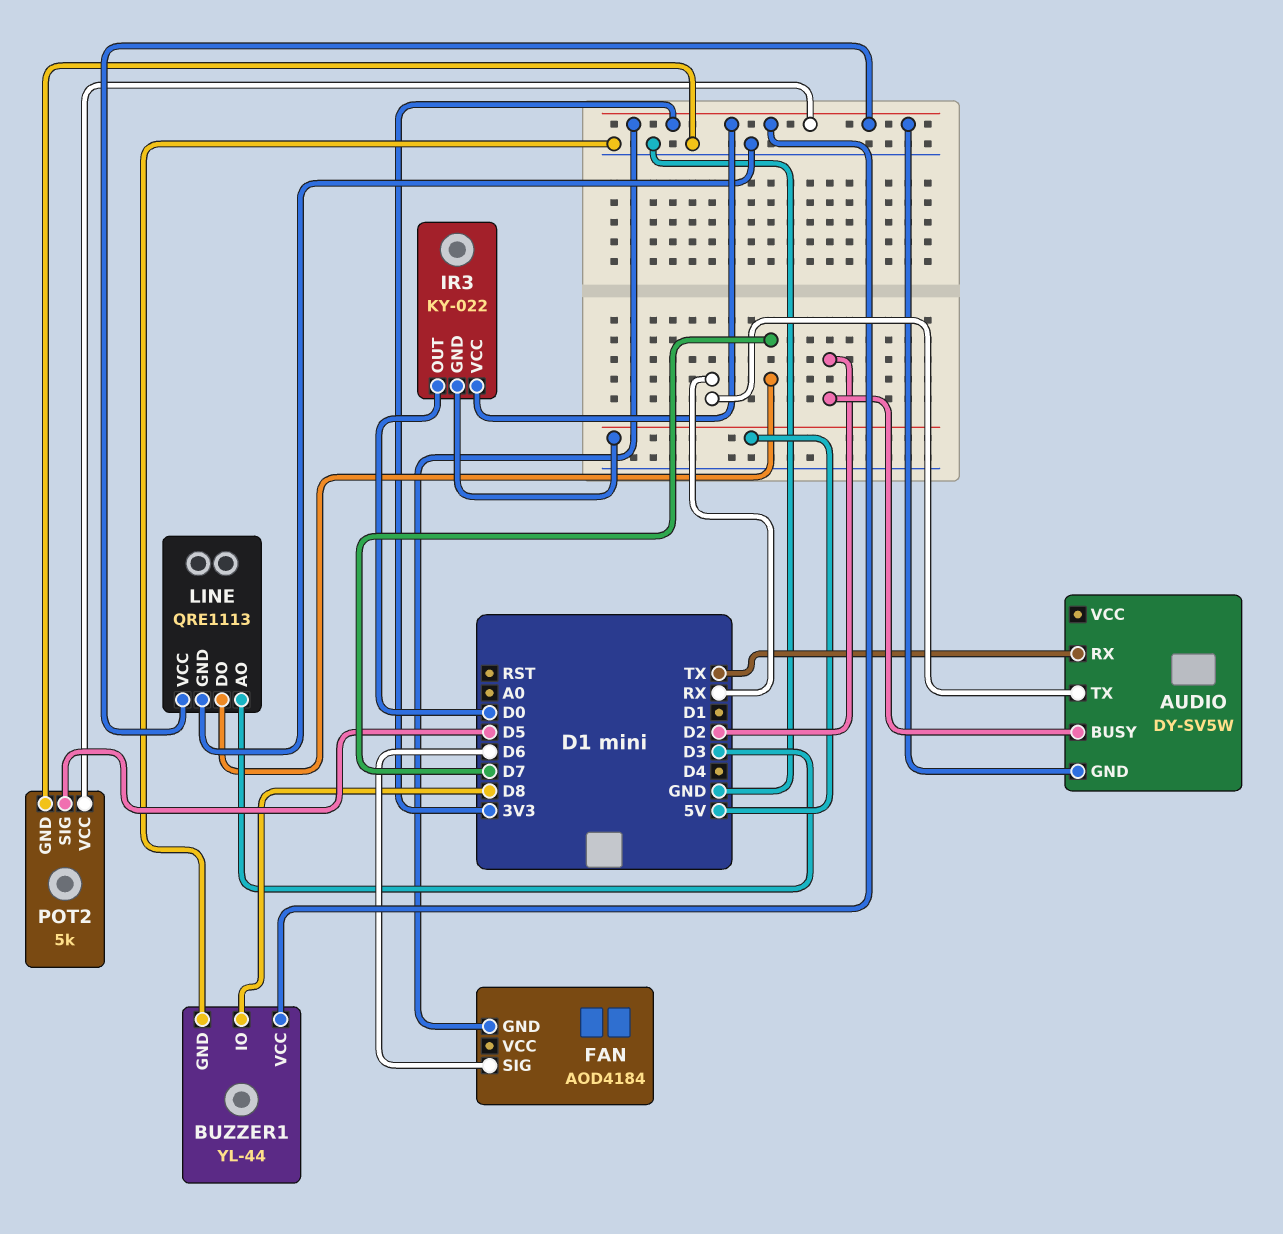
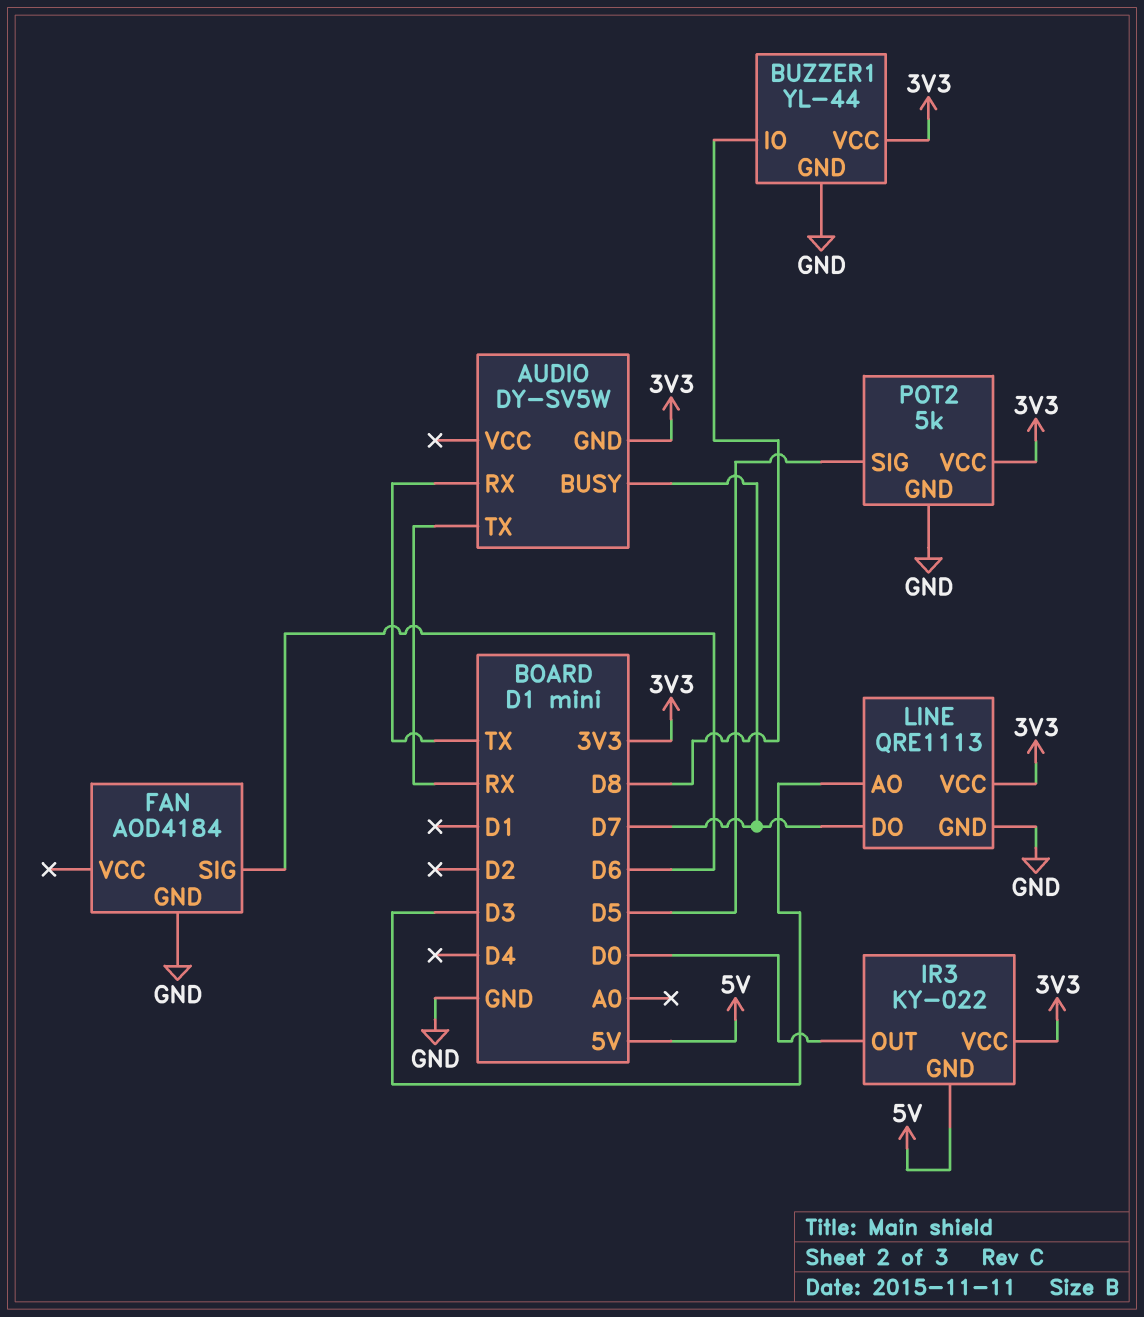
AUDIO pin BUSY: D2 -> D7
FAN pin GND: 3V3 -> GND

